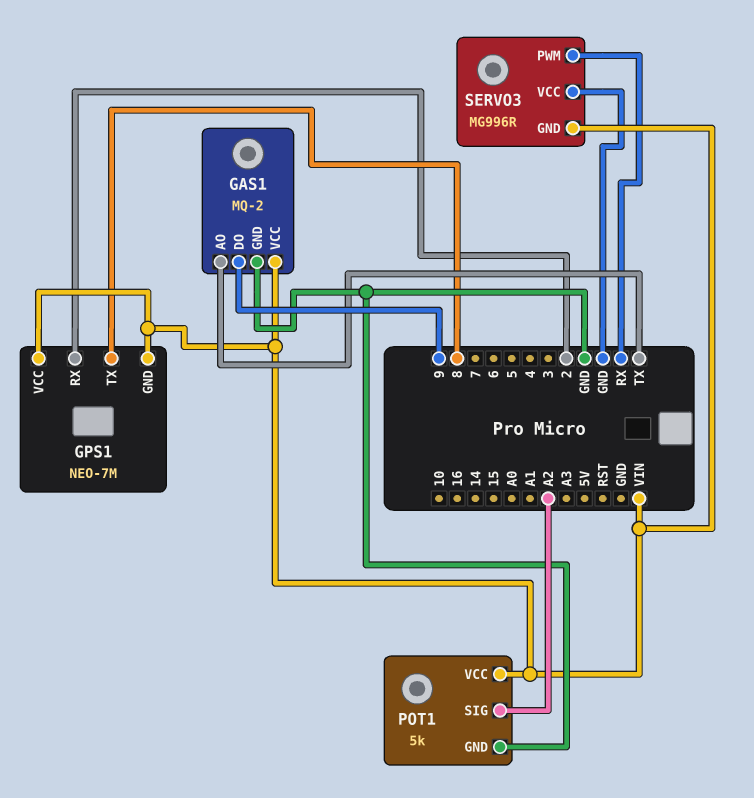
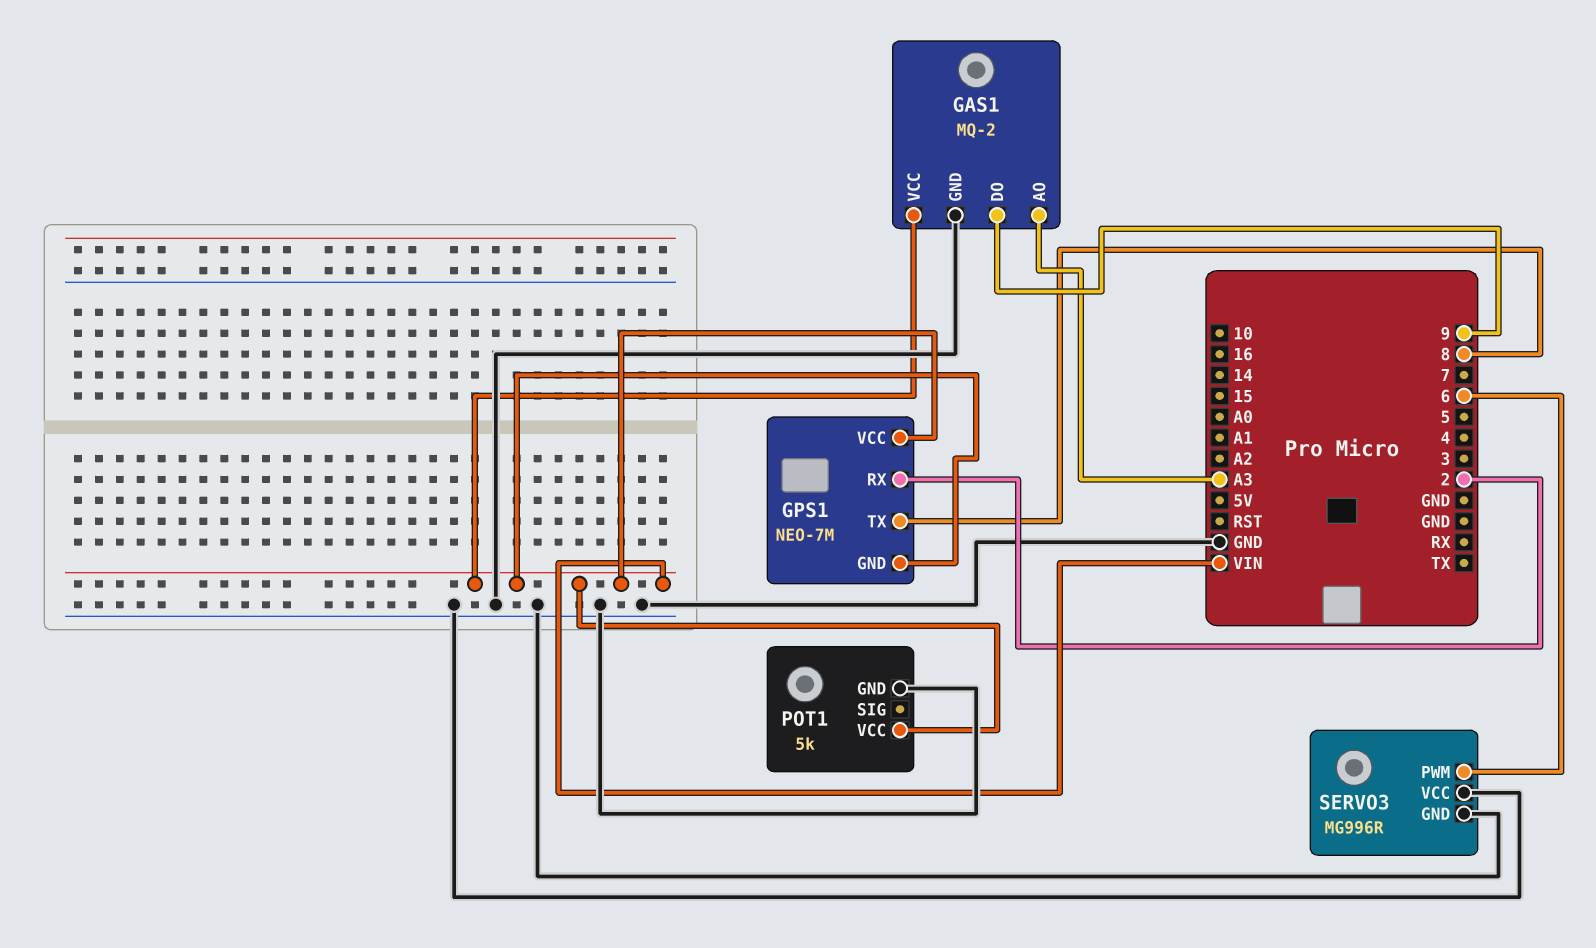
GAS1 pin AO: TX -> A3
POT1 pin SIG: A2 -> none
SERVO3 pin GND: VIN -> GND
SERVO3 pin PWM: RX -> 6

